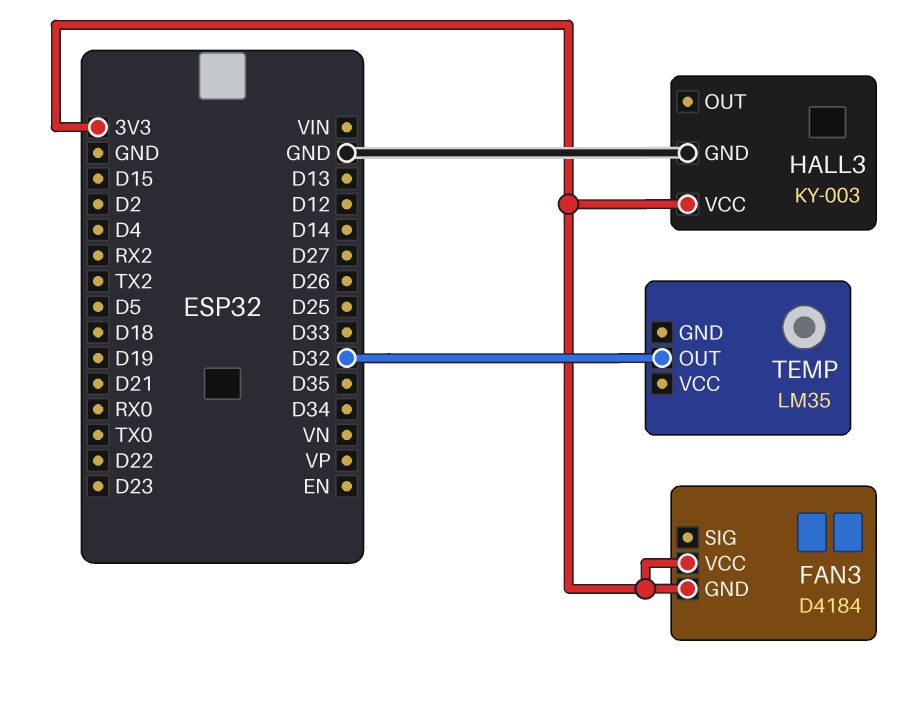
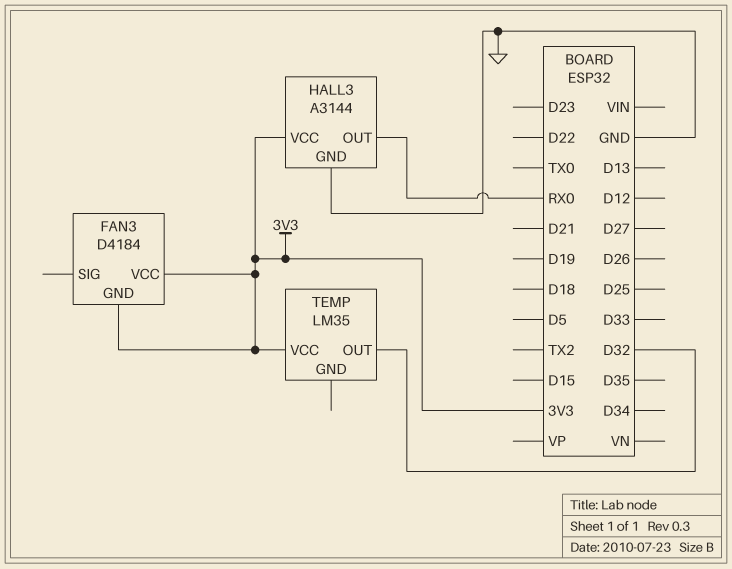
HALL3: KY-003 -> A3144
HALL3 pin OUT: none -> RX0
TEMP pin VCC: none -> 3V3

